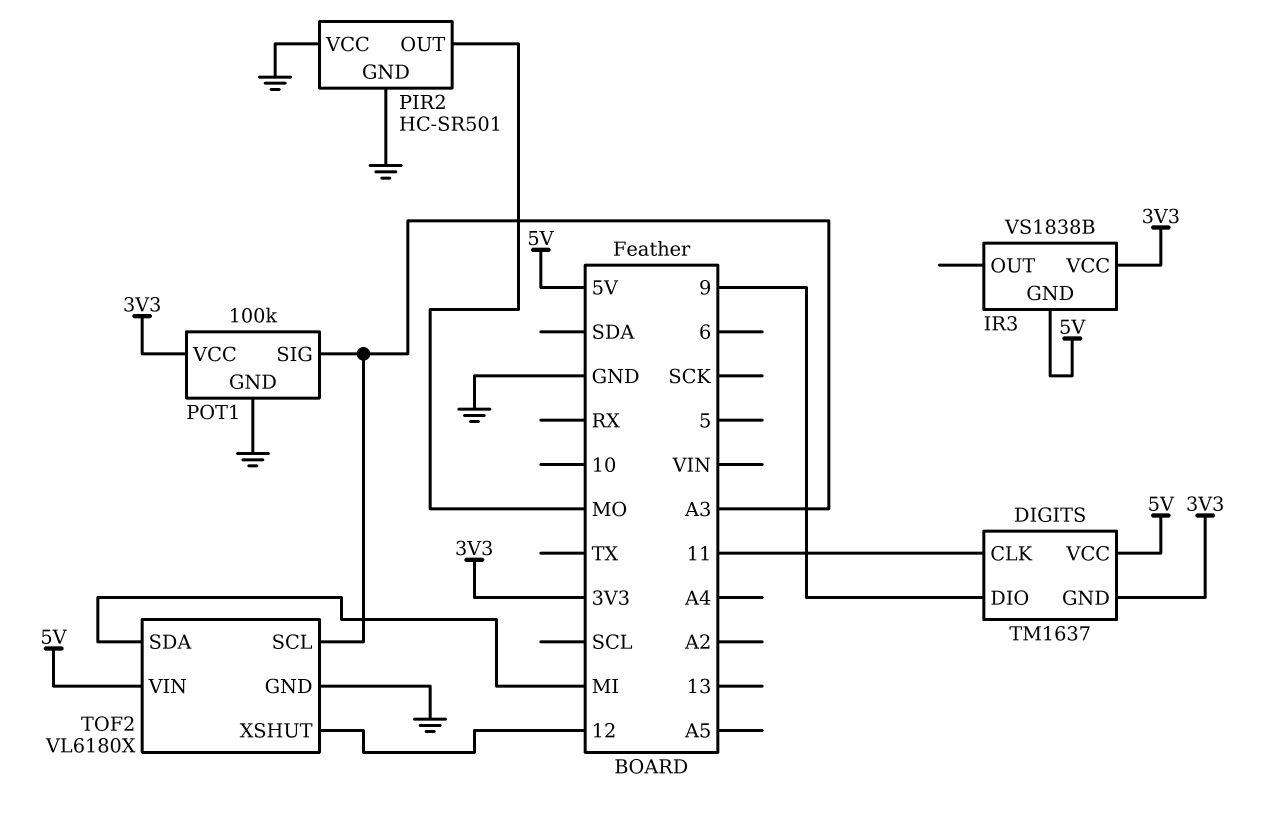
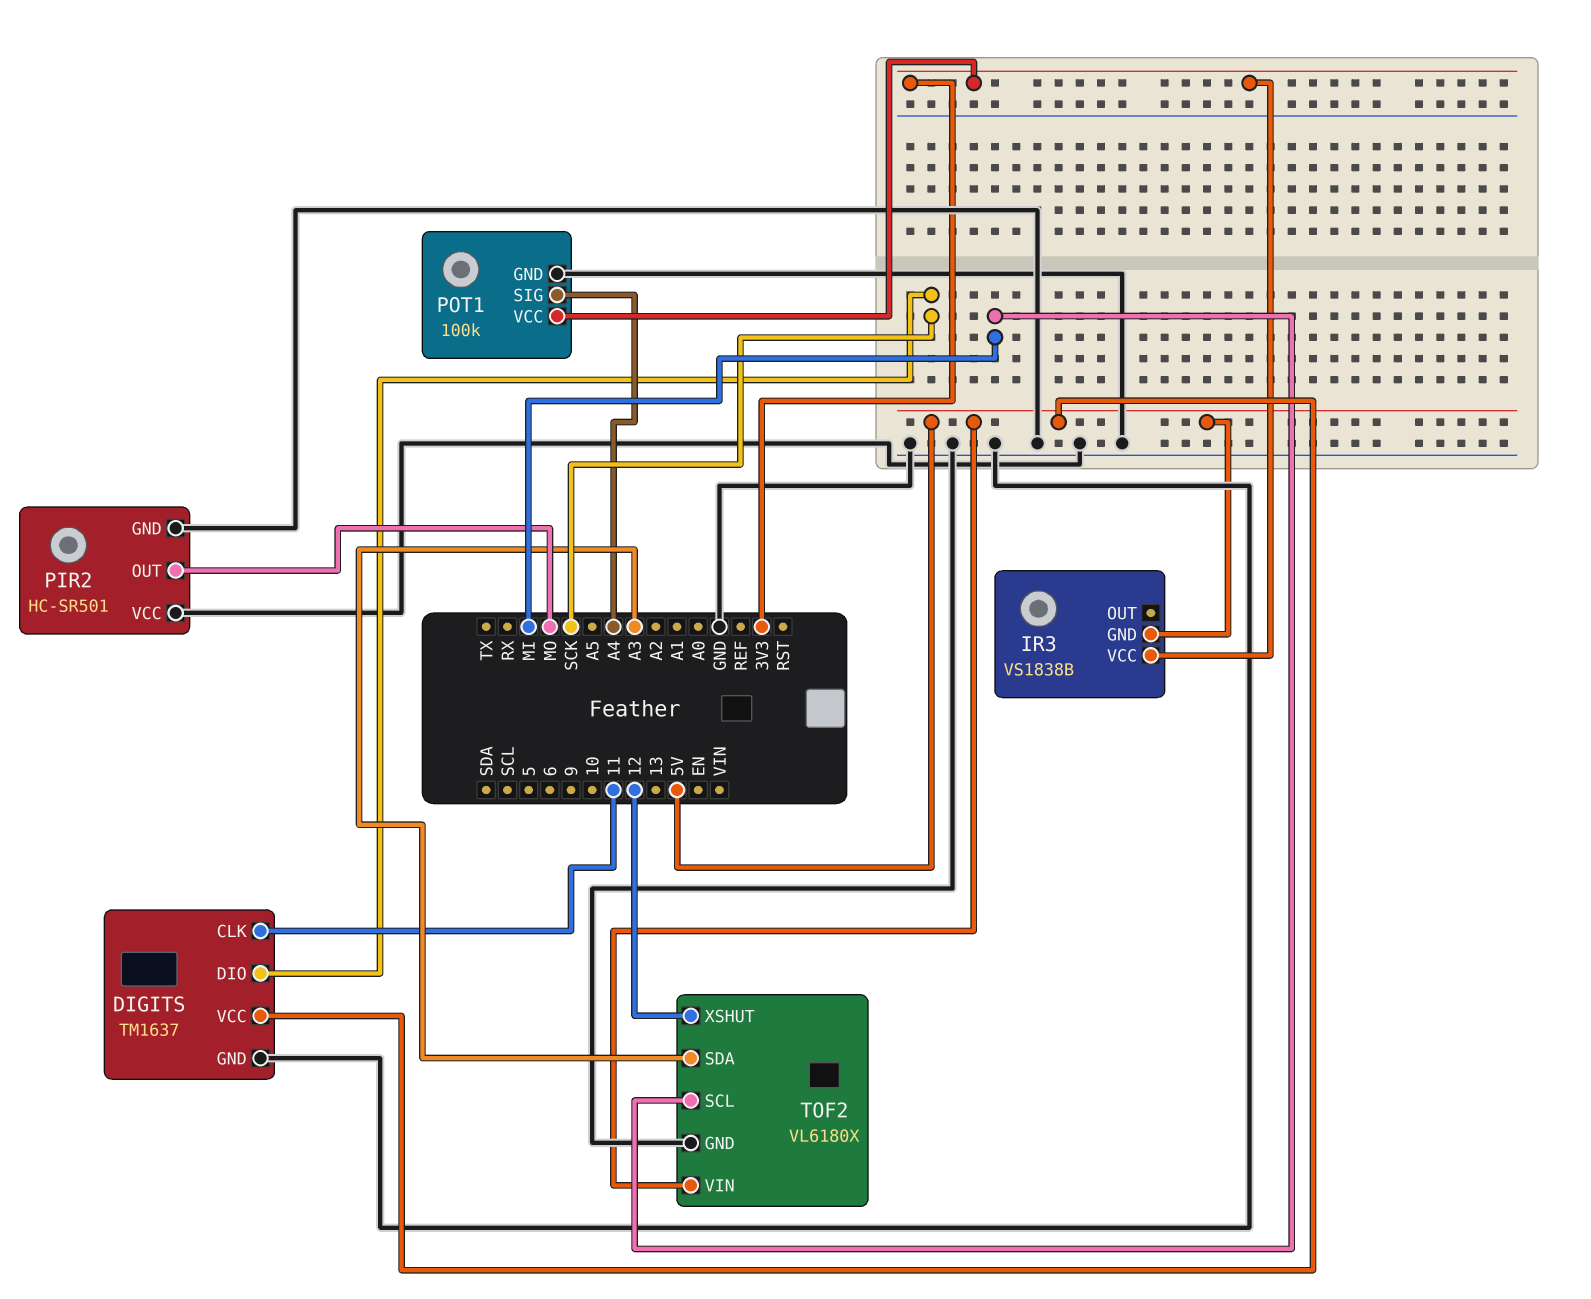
DIGITS pin DIO: 9 -> SCK
DIGITS pin GND: 3V3 -> GND
POT1 pin SIG: A3 -> A4
TOF2 pin SCL: A3 -> MI
TOF2 pin SDA: MI -> A3

